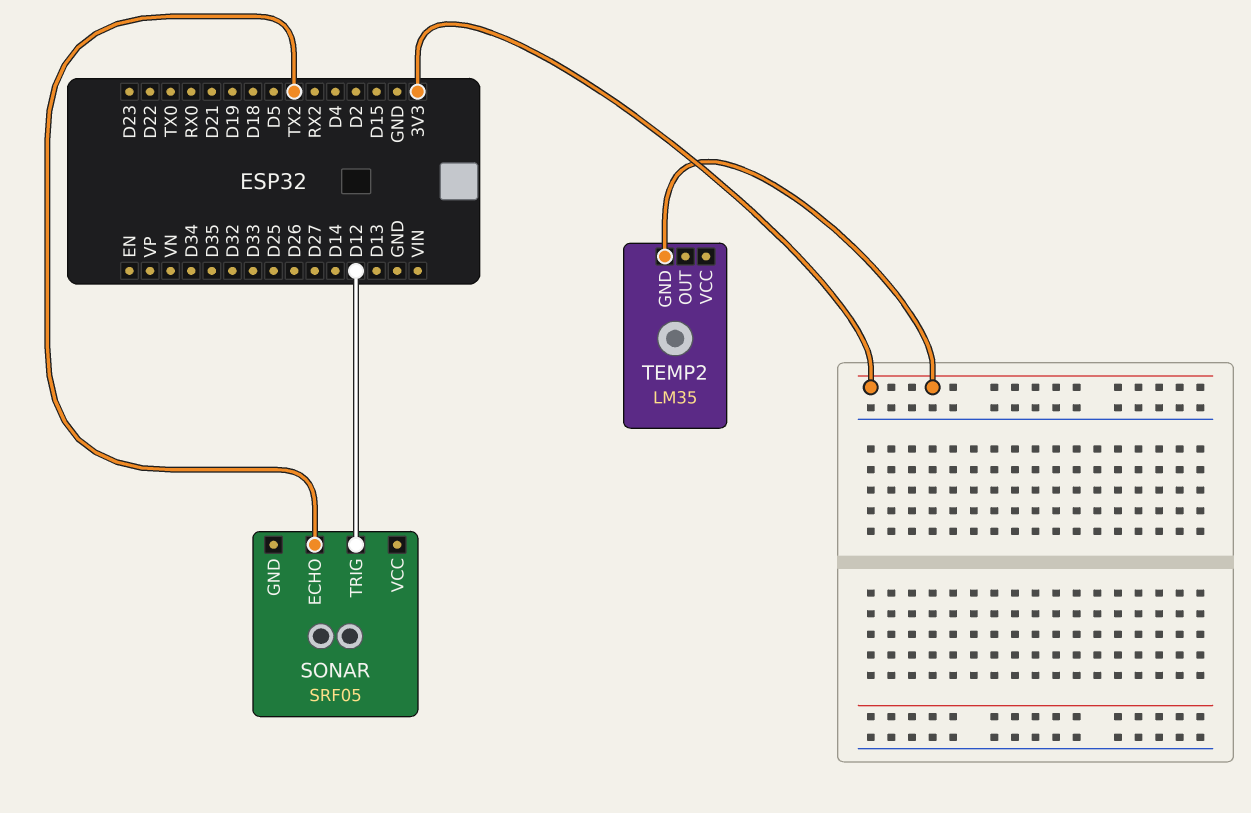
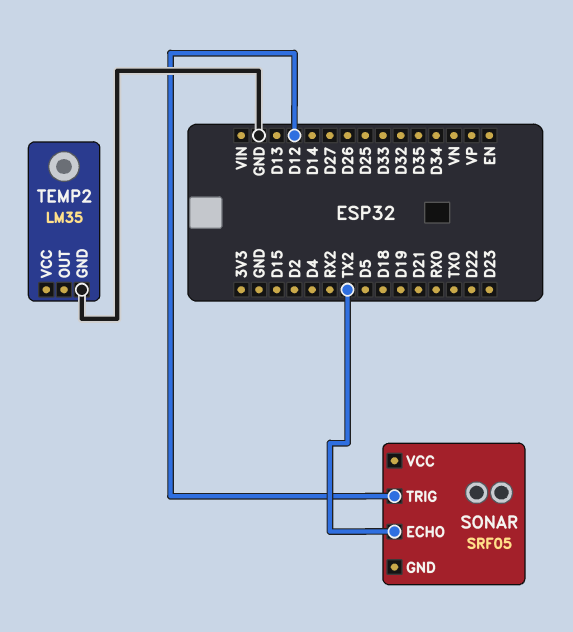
TEMP2 pin GND: 3V3 -> GND

